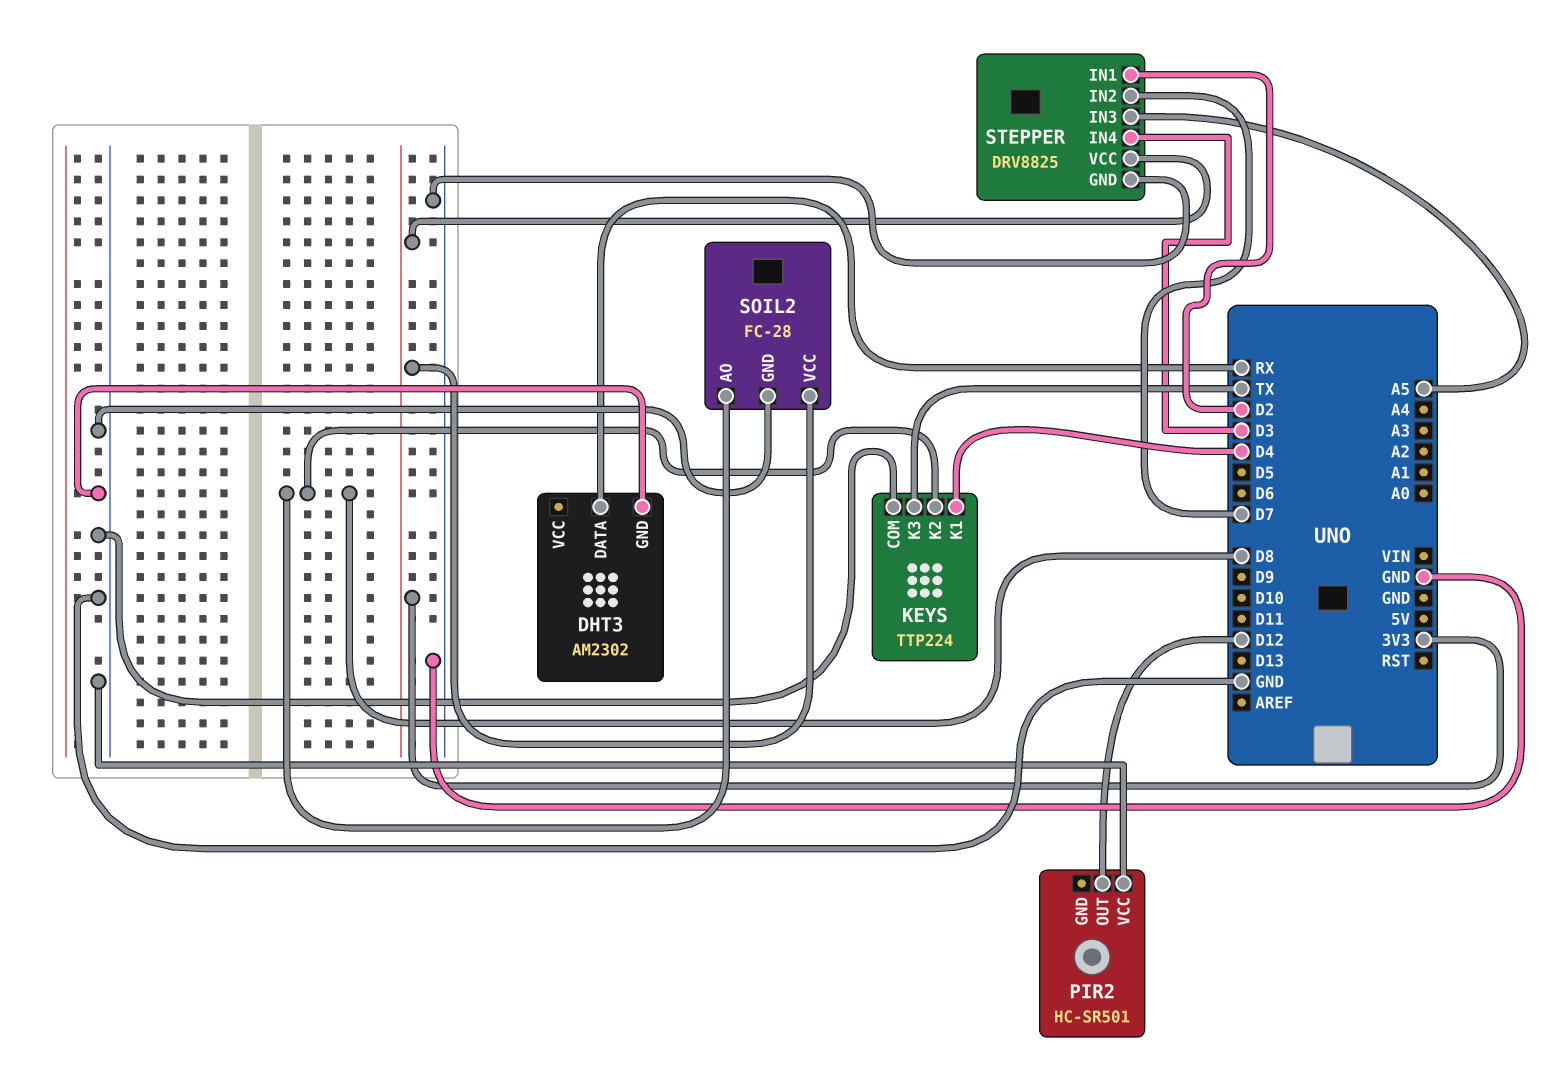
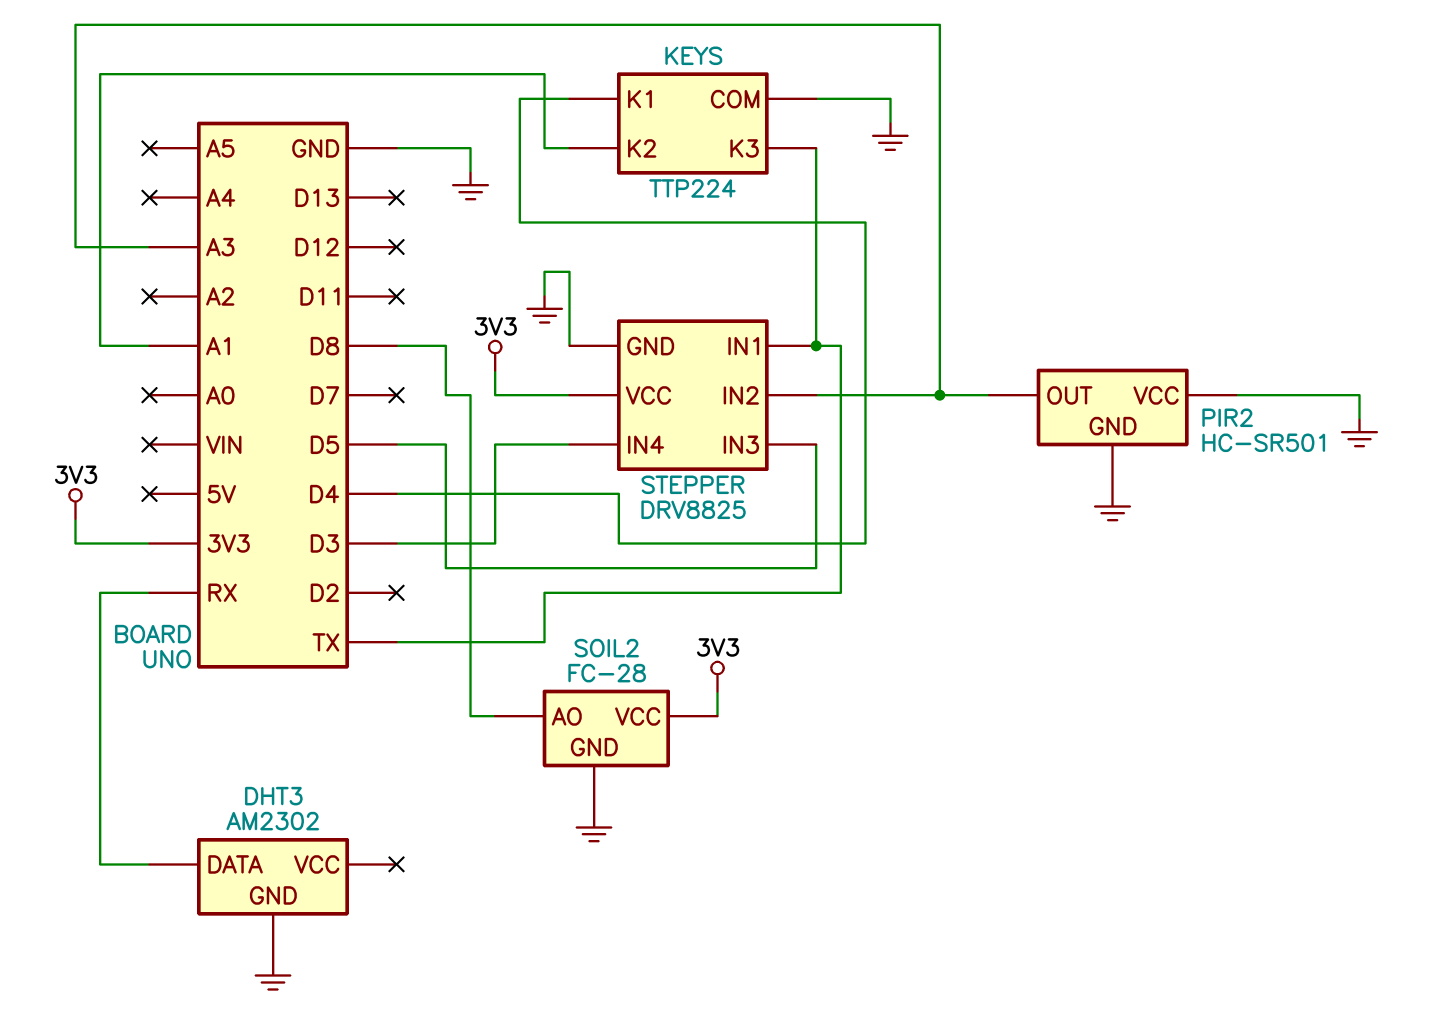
KEYS pin K2: D8 -> A1
PIR2 pin GND: none -> GND
PIR2 pin OUT: D12 -> A3
STEPPER pin IN1: D2 -> TX
STEPPER pin IN2: D7 -> A3
STEPPER pin IN3: A5 -> D5

